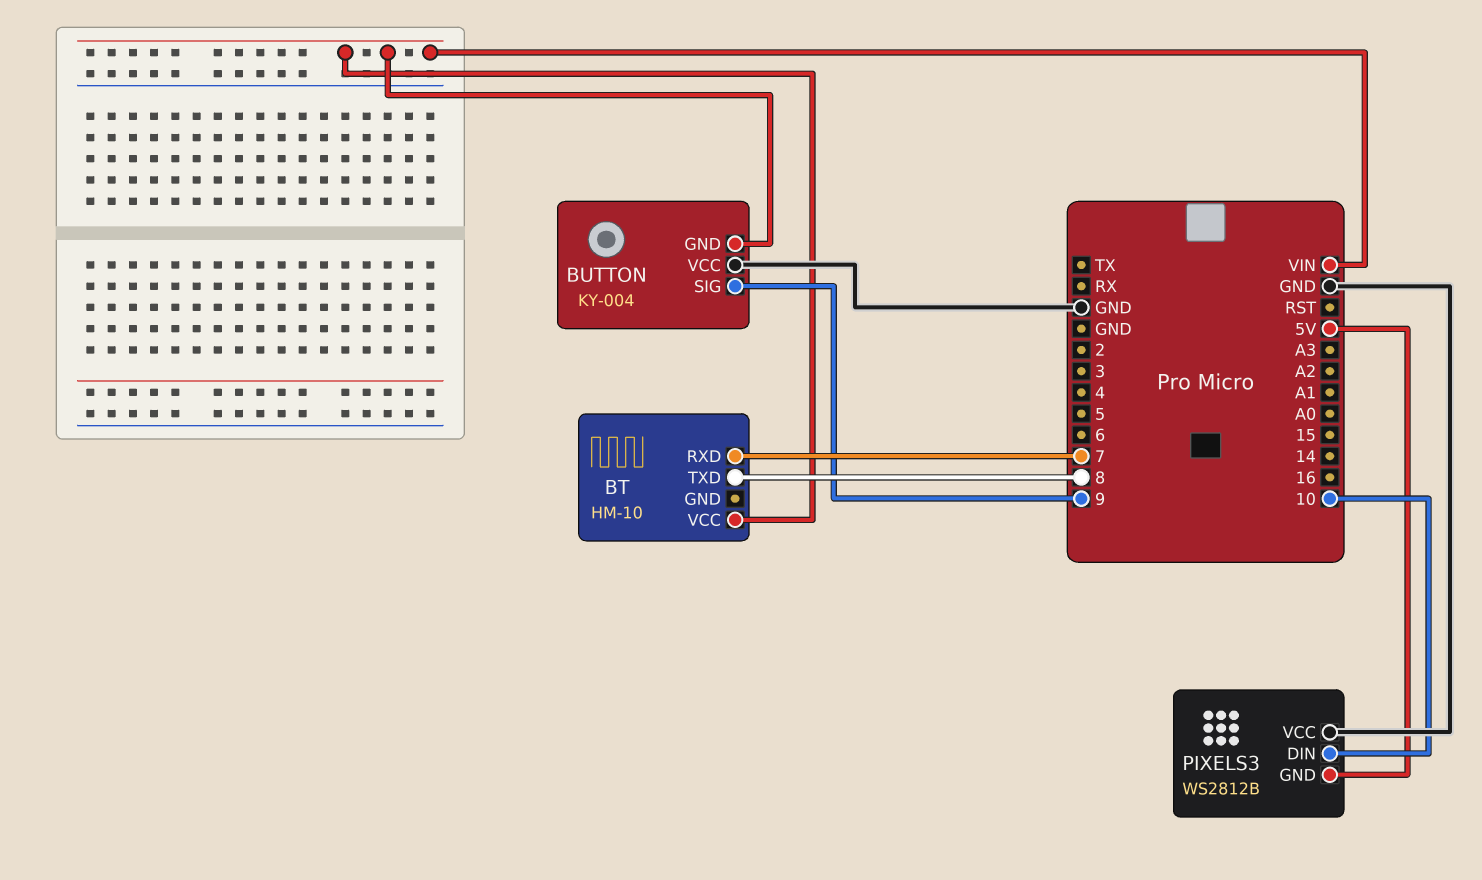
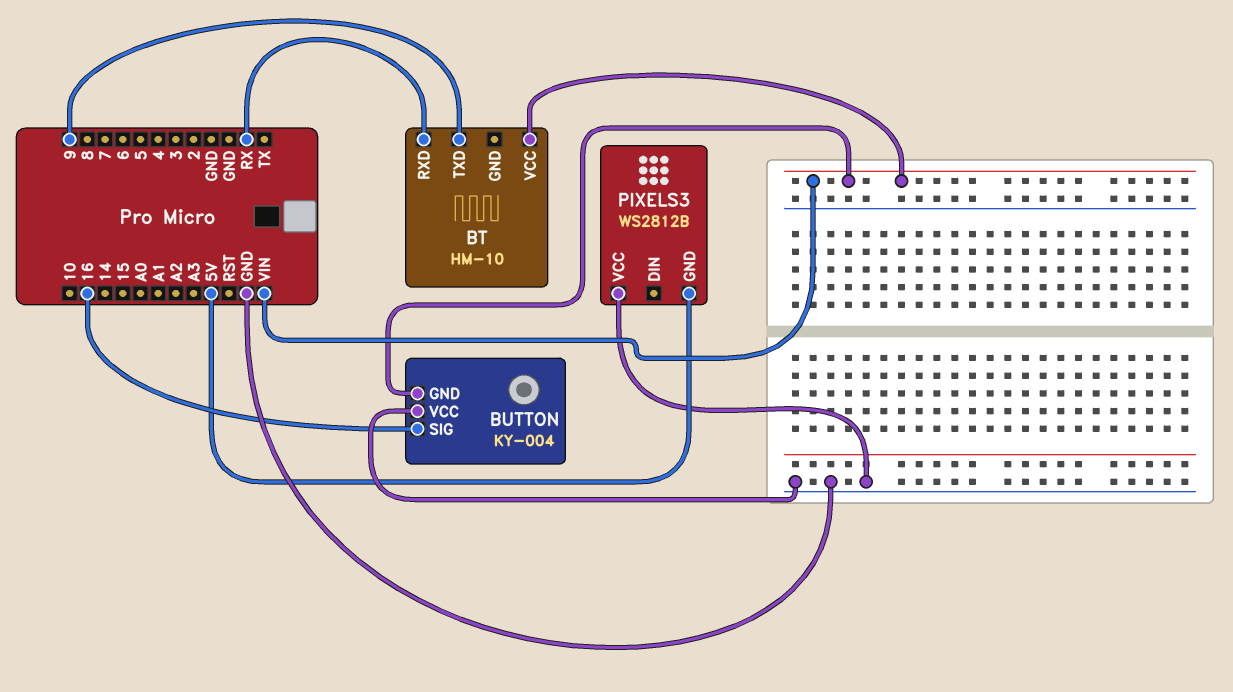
BT pin RXD: 7 -> RX
BT pin TXD: 8 -> 9
BUTTON pin SIG: 9 -> 16
PIXELS3 pin DIN: 10 -> none

